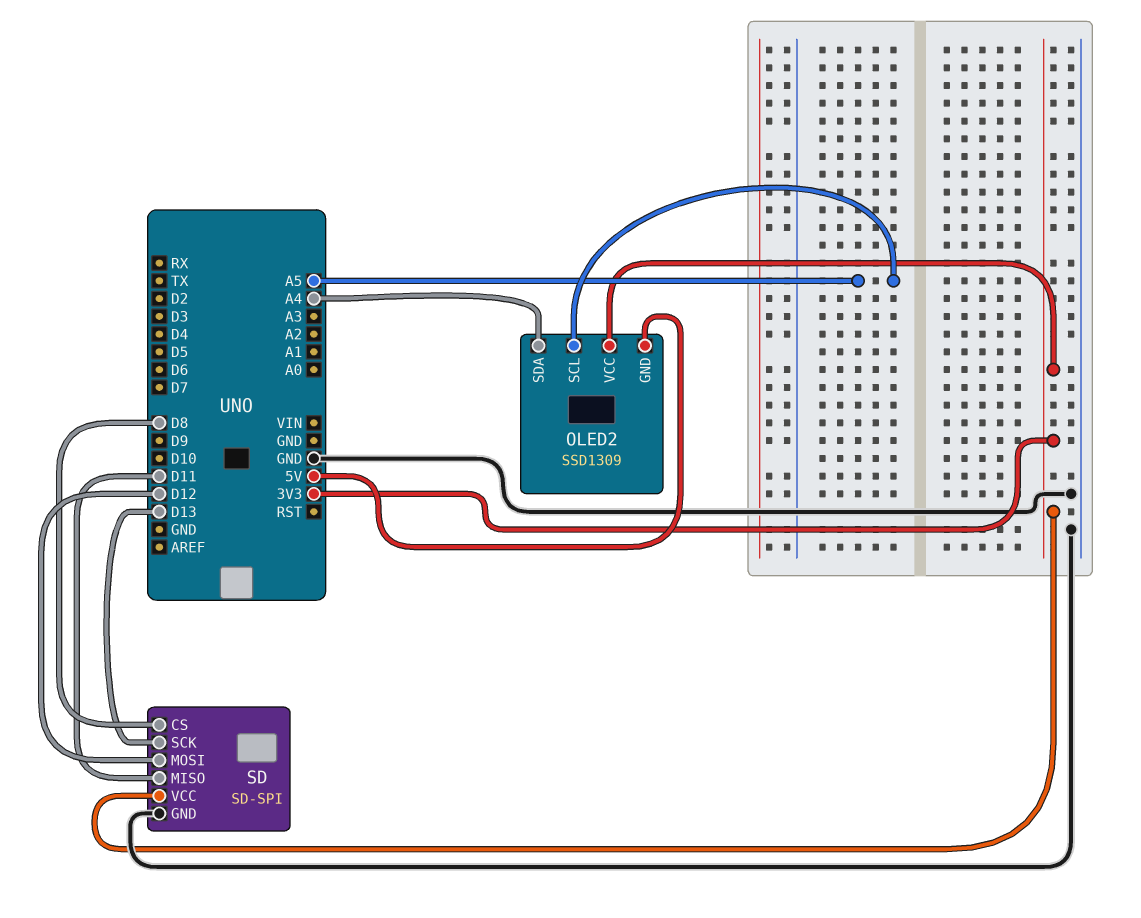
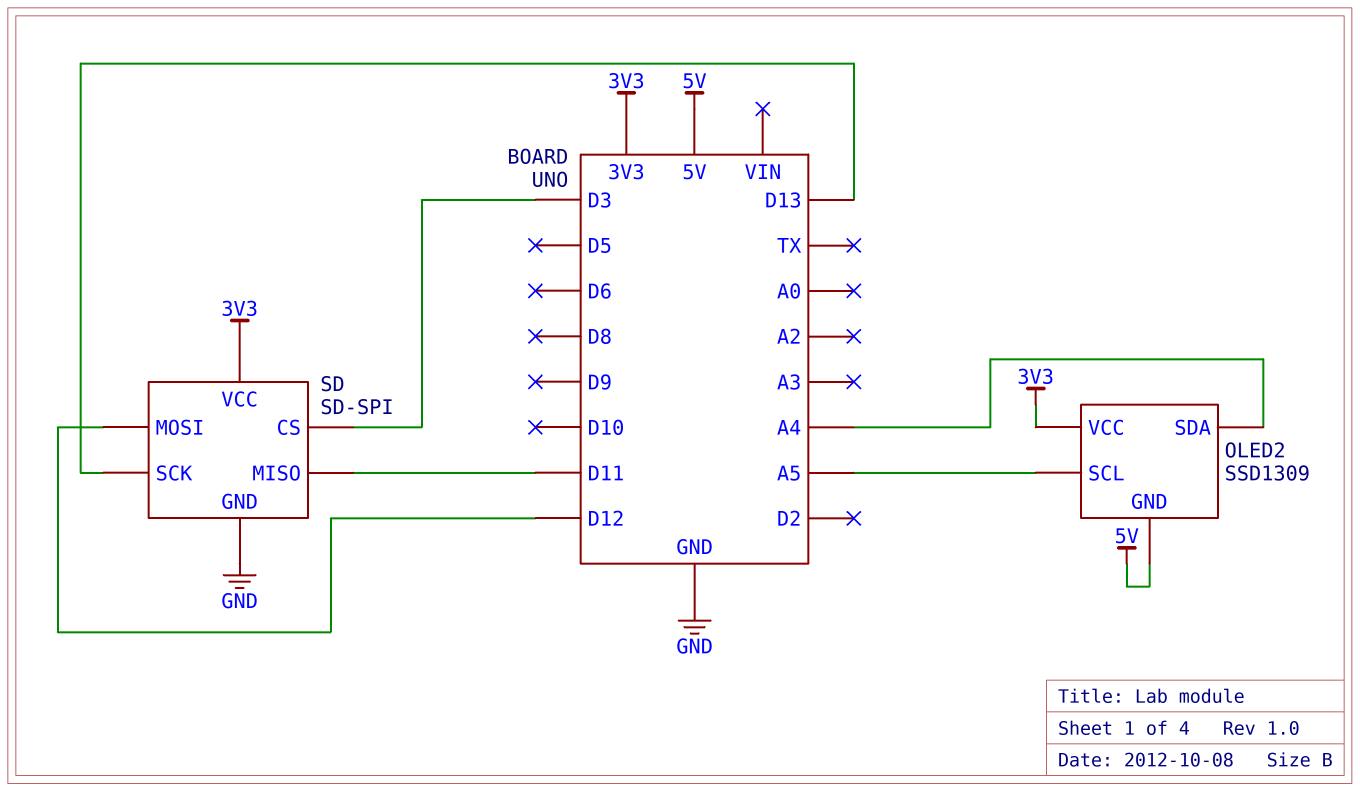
SD pin CS: D8 -> D3

